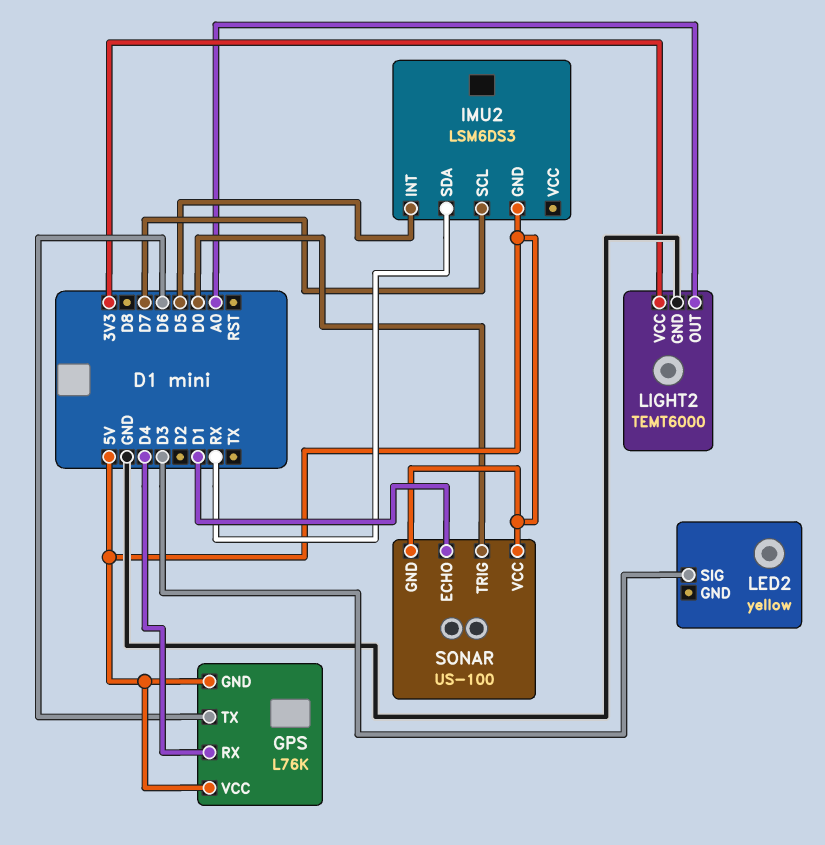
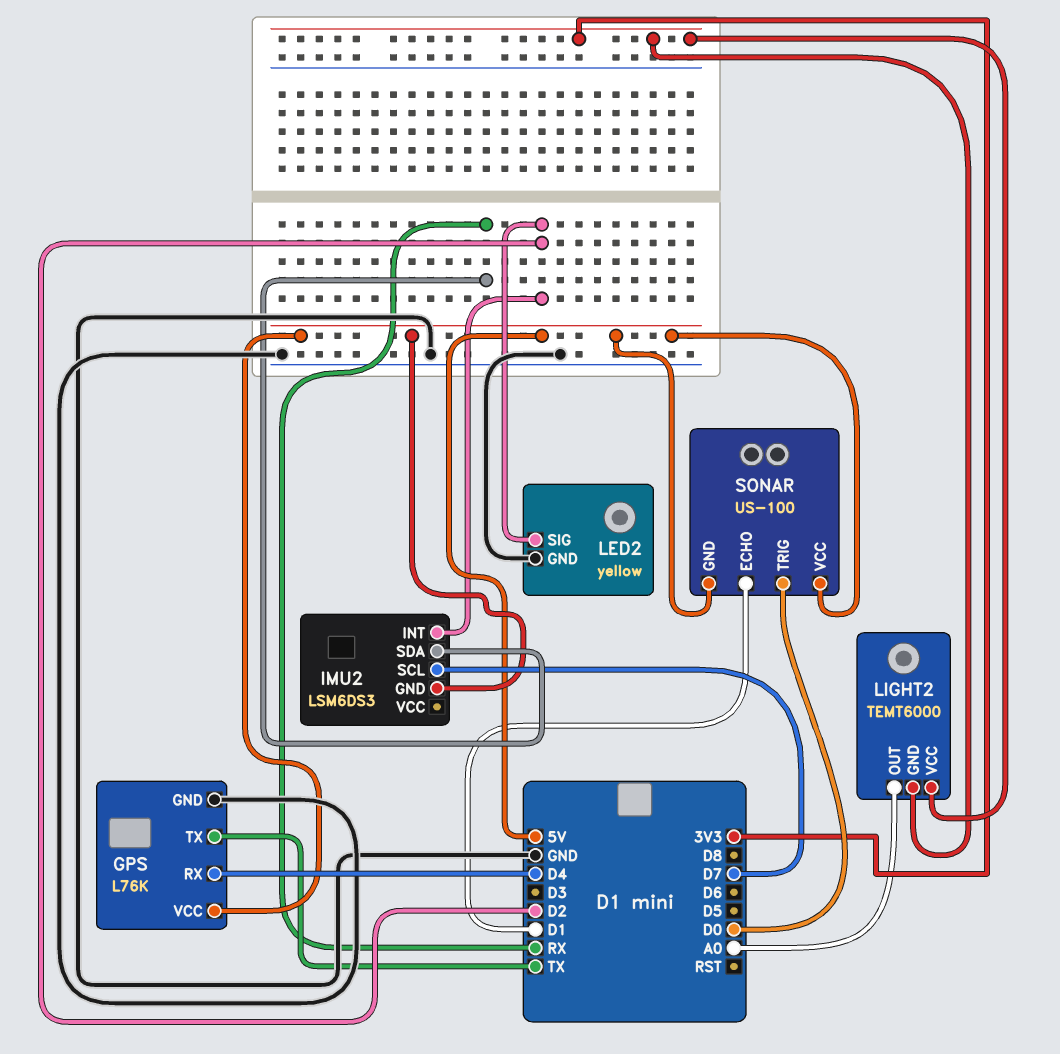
GPS pin GND: 5V -> GND
GPS pin TX: D6 -> TX
IMU2 pin INT: D5 -> D2
LED2 pin GND: none -> GND
LED2 pin SIG: D3 -> D2
LIGHT2 pin GND: GND -> 3V3

